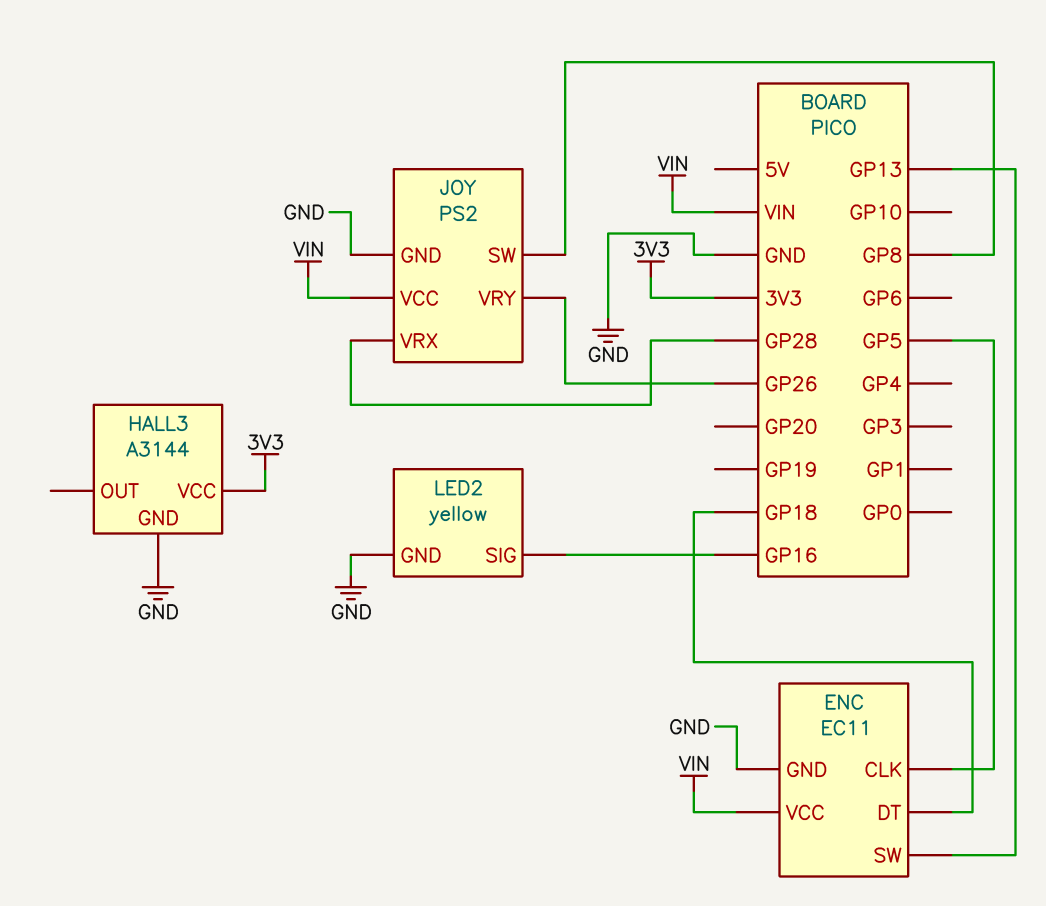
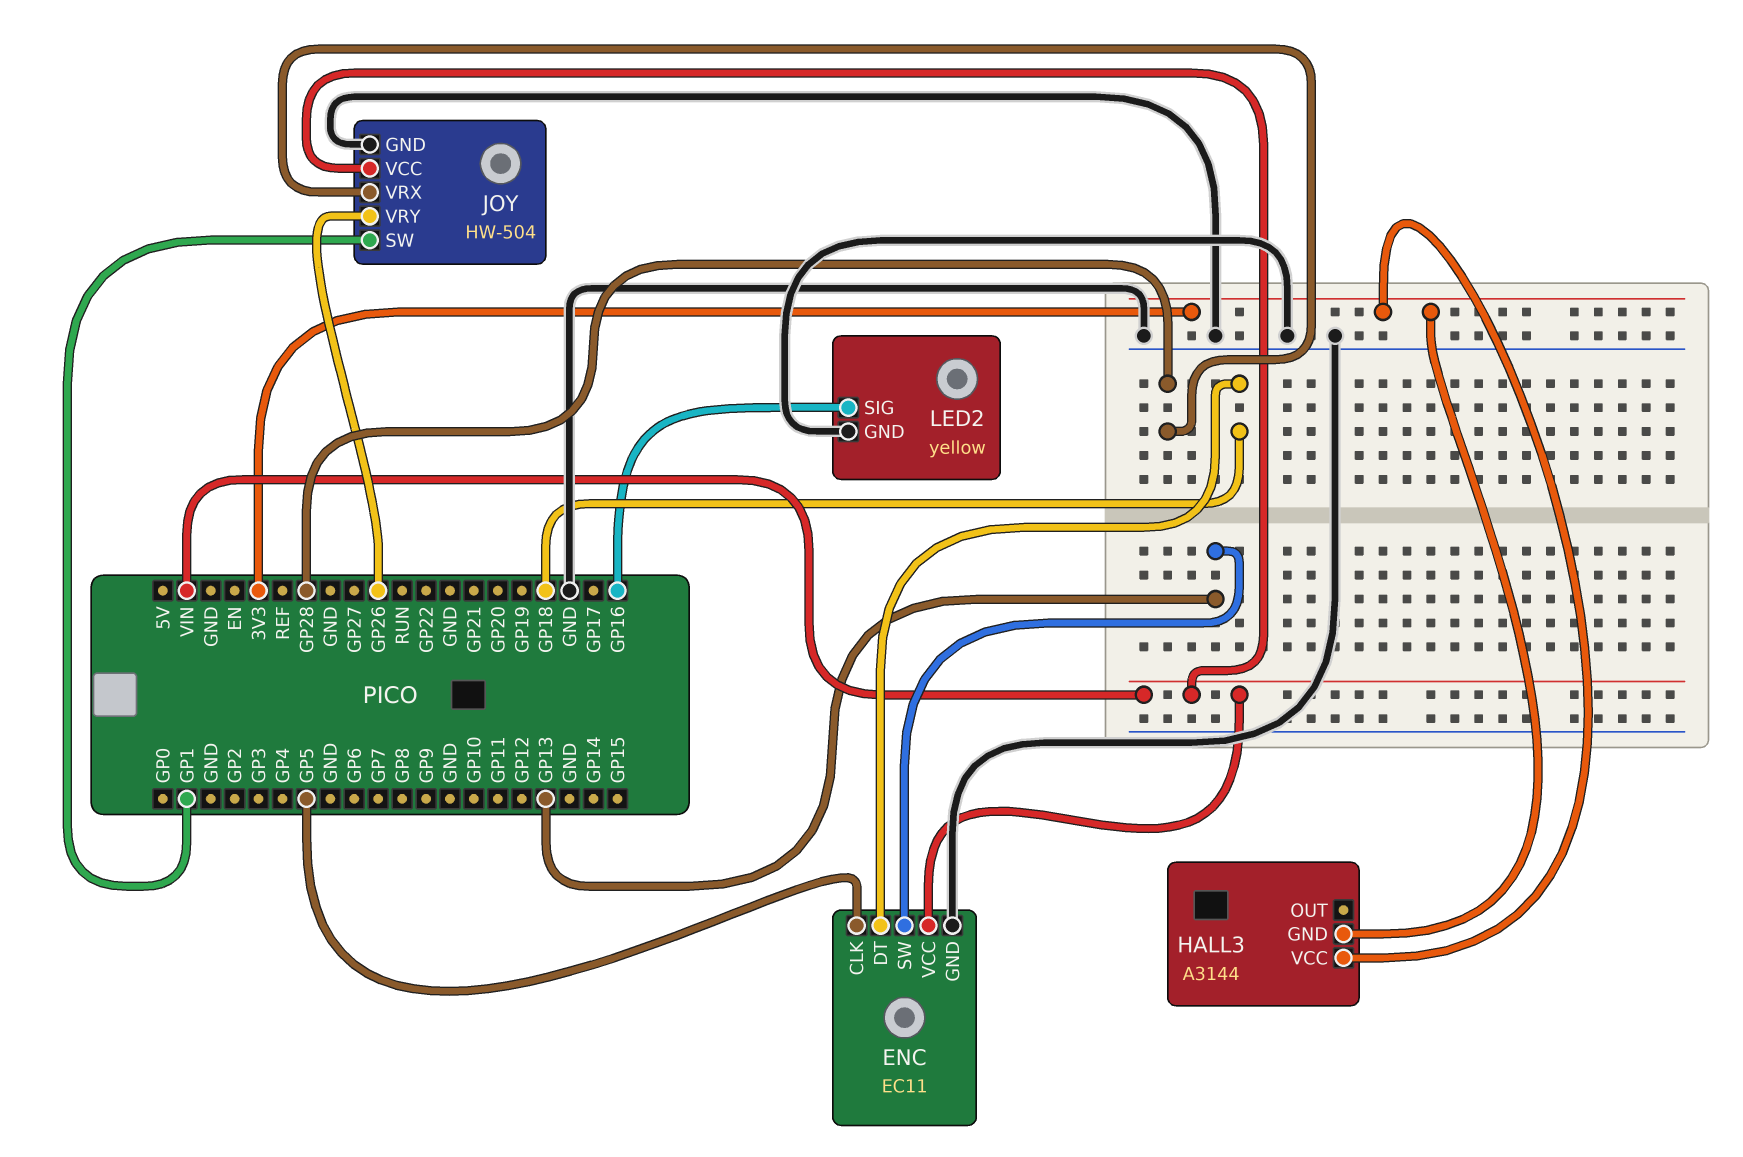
HALL3 pin GND: GND -> 3V3
JOY: PS2 -> HW-504
JOY pin SW: GP8 -> GP1

